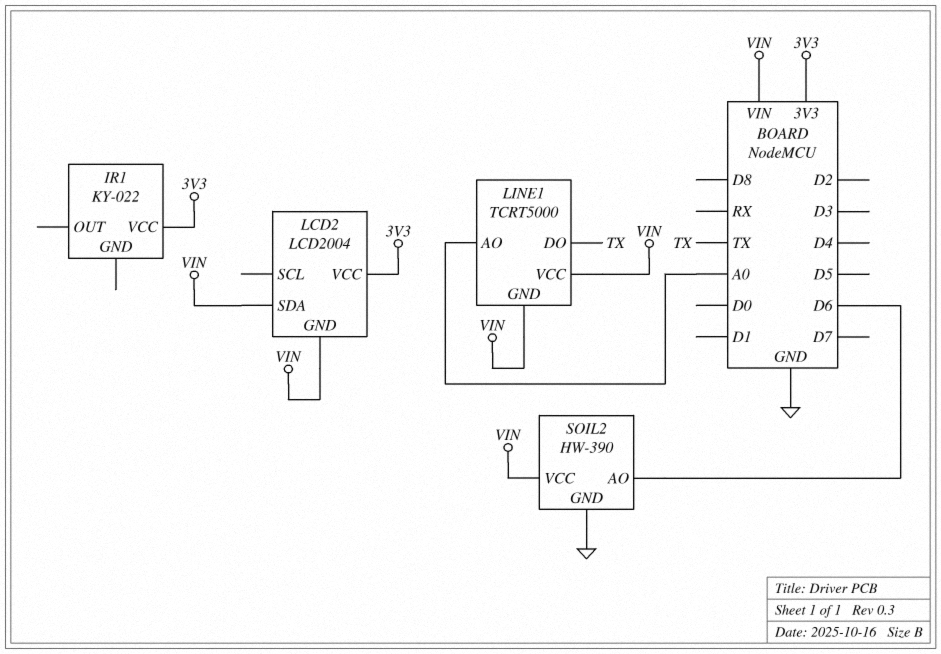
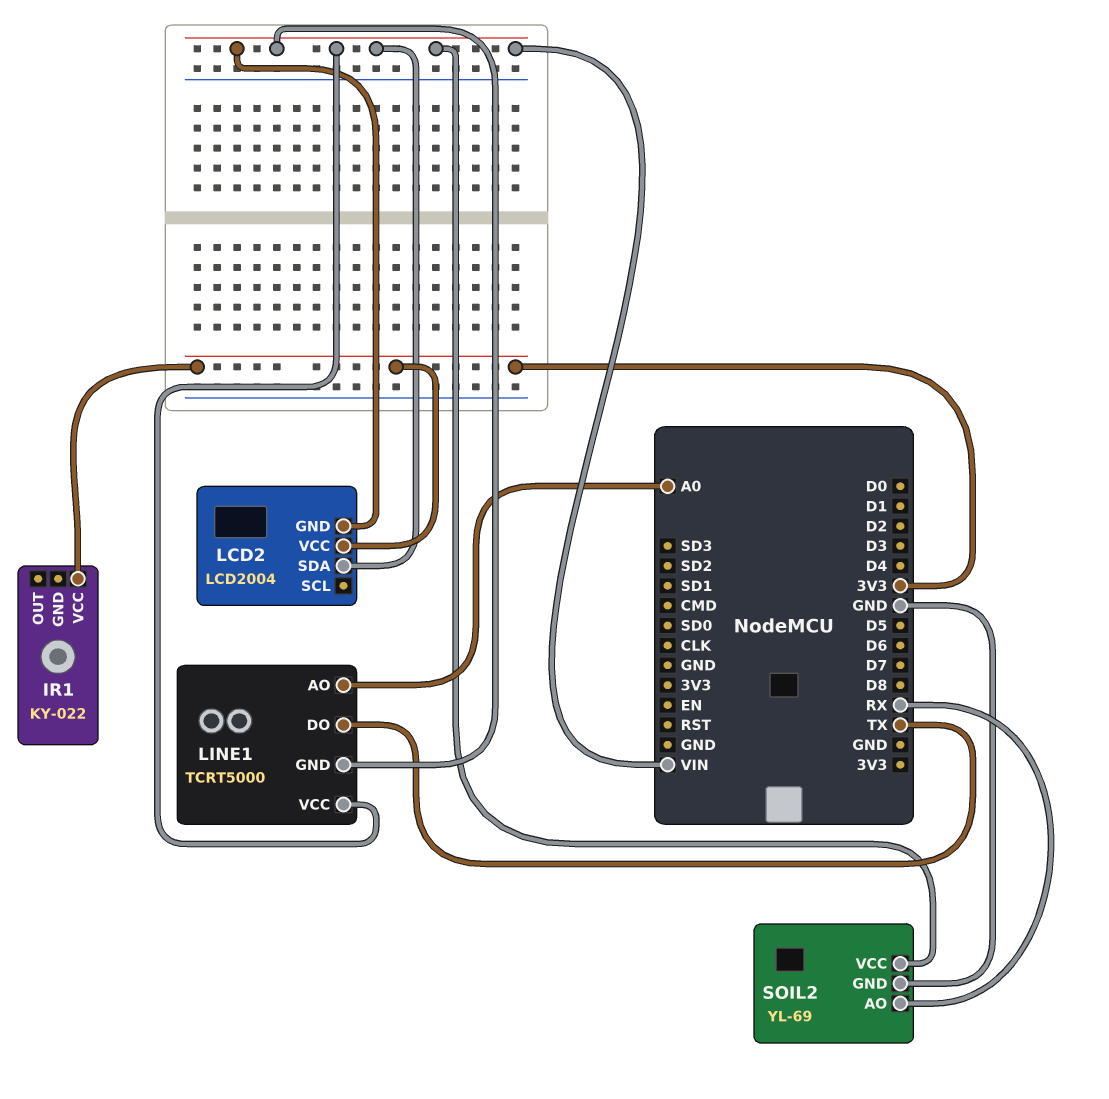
SOIL2: HW-390 -> YL-69
SOIL2 pin AO: D6 -> RX

